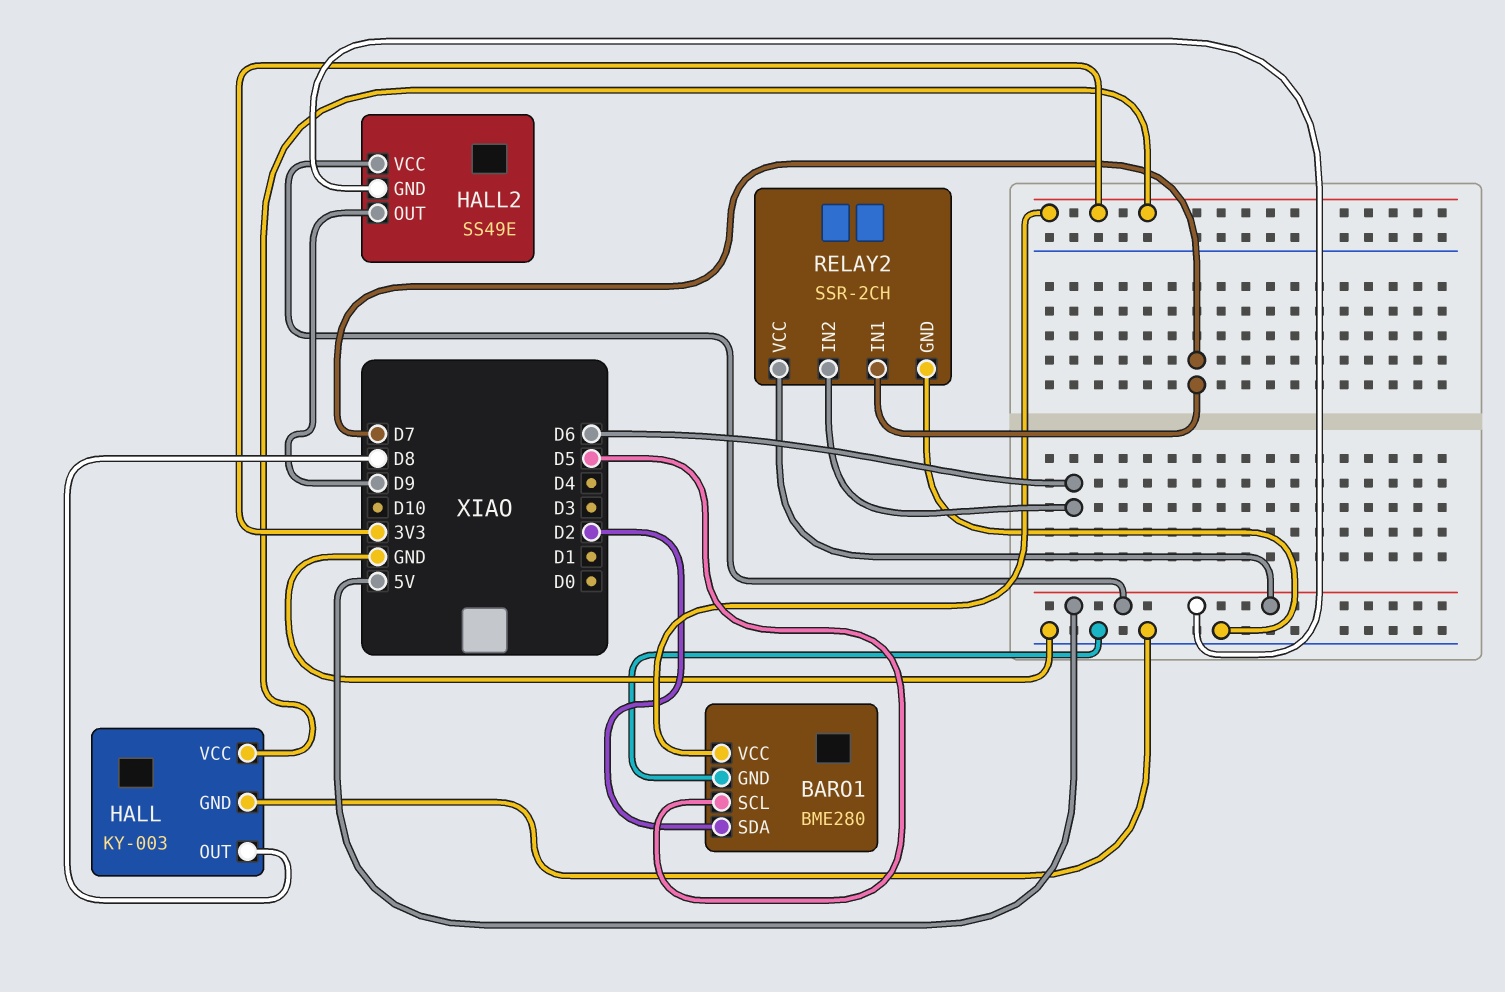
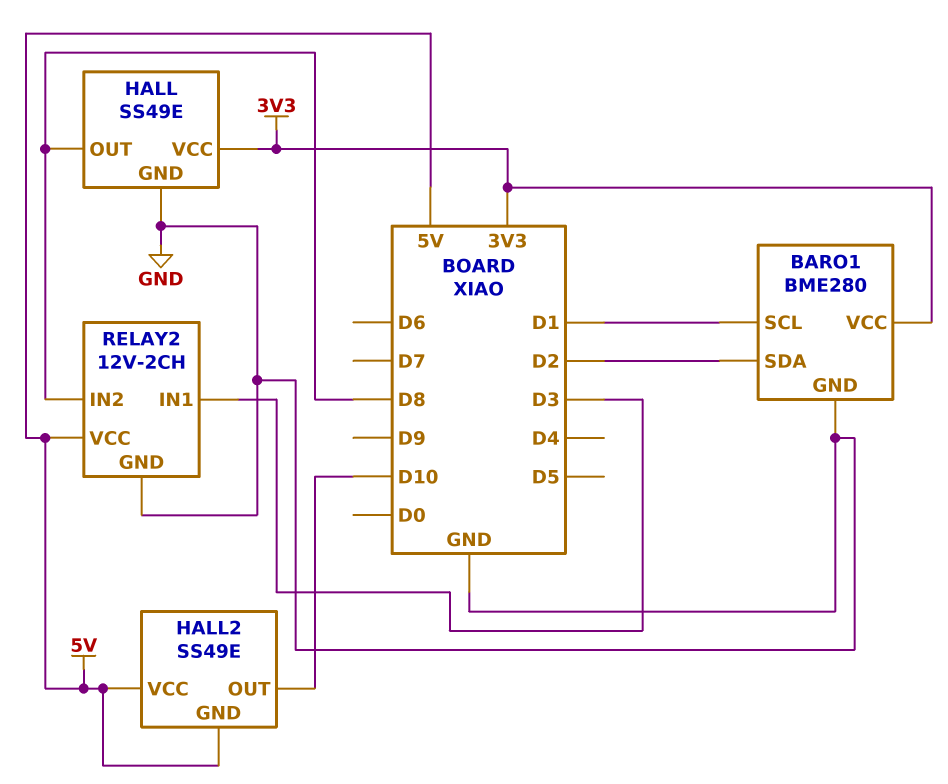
BARO1 pin SCL: D5 -> D1
HALL: KY-003 -> SS49E
HALL2 pin OUT: D9 -> D10
RELAY2: SSR-2CH -> 12V-2CH
RELAY2 pin IN1: D7 -> D3
RELAY2 pin IN2: D6 -> D8

